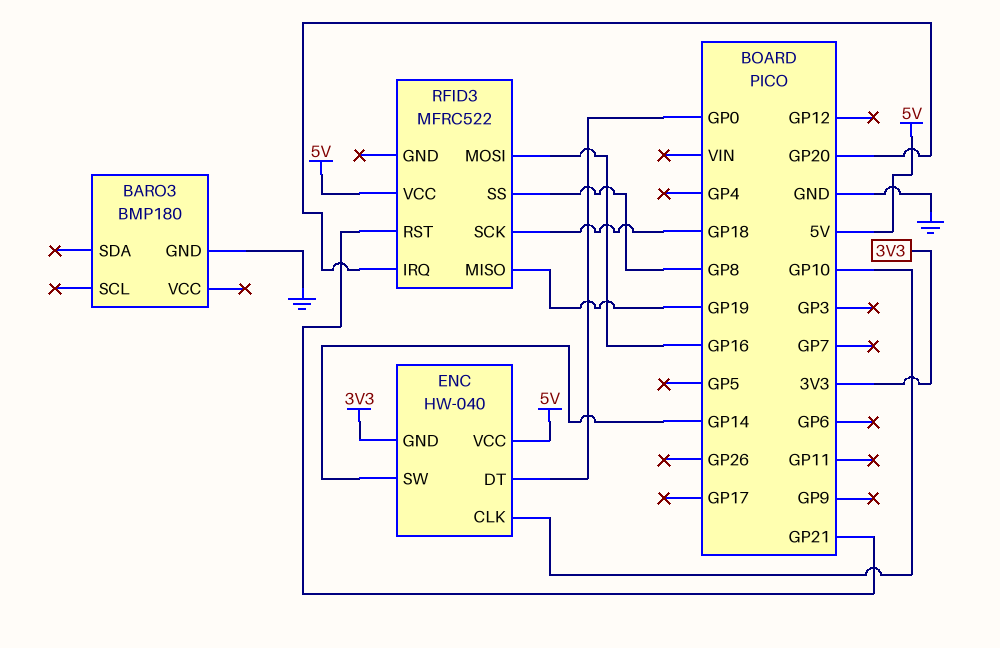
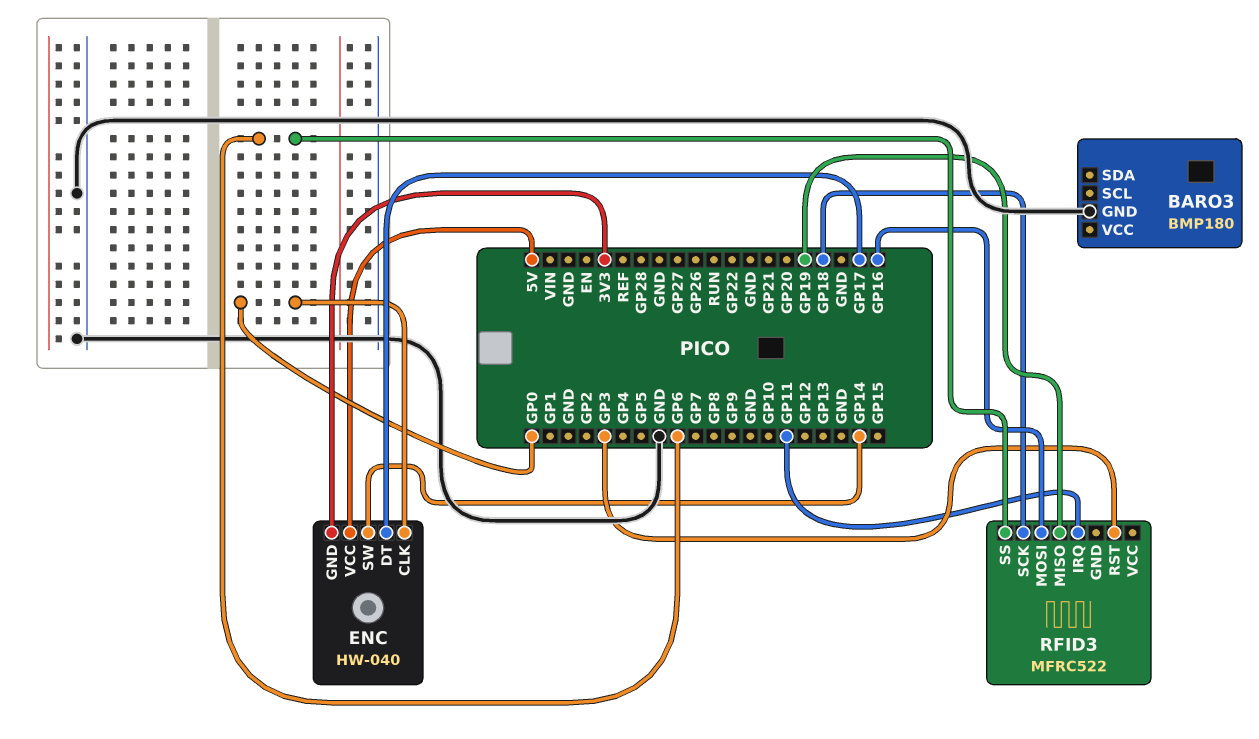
ENC pin CLK: GP10 -> GP0
ENC pin DT: GP0 -> GP17
RFID3 pin IRQ: GP20 -> GP11
RFID3 pin RST: GP21 -> GP3
RFID3 pin SS: GP8 -> GP6
RFID3 pin VCC: 5V -> none

